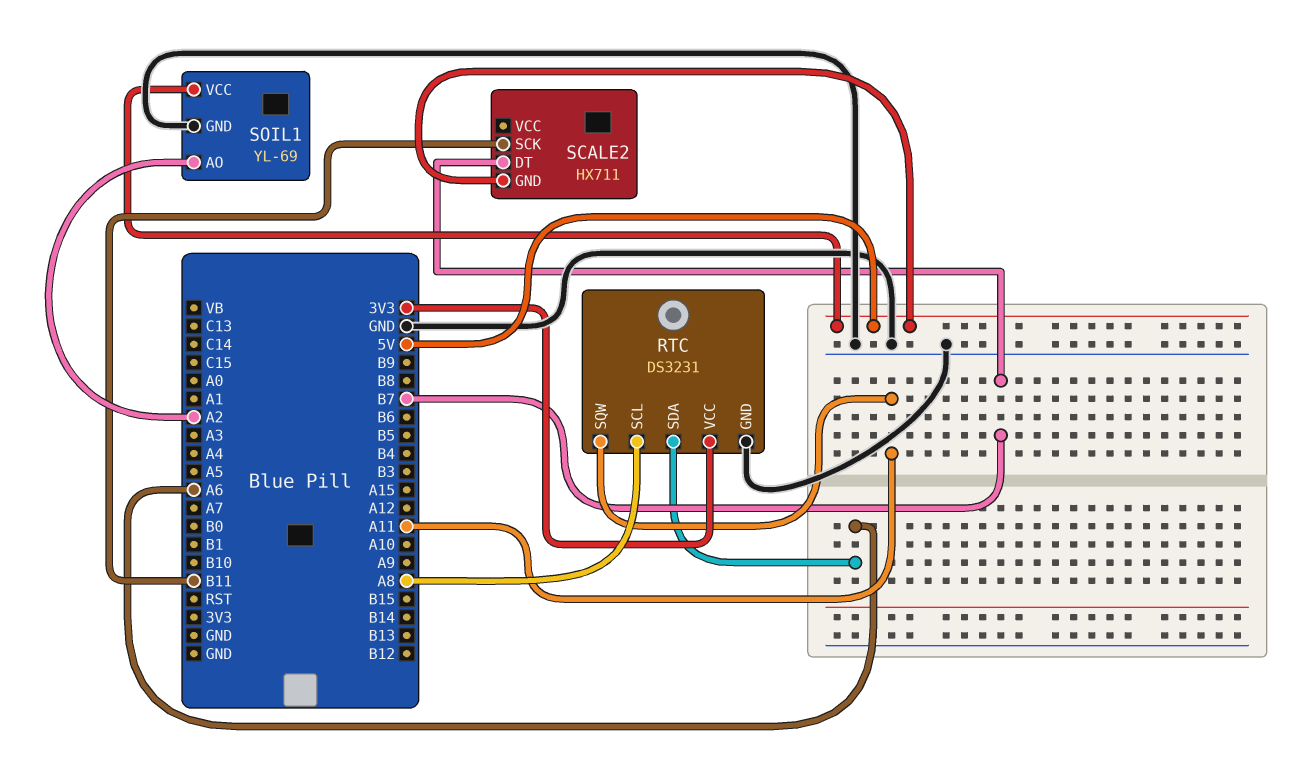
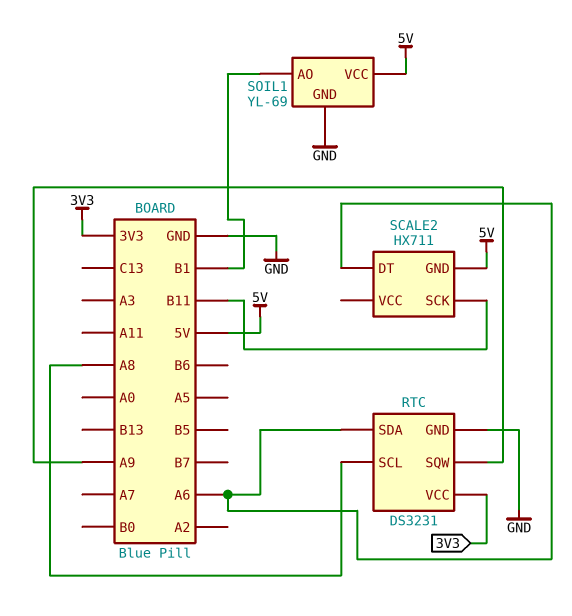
RTC pin SQW: A11 -> A9
SCALE2 pin DT: B7 -> A6
SOIL1 pin AO: A2 -> B1

